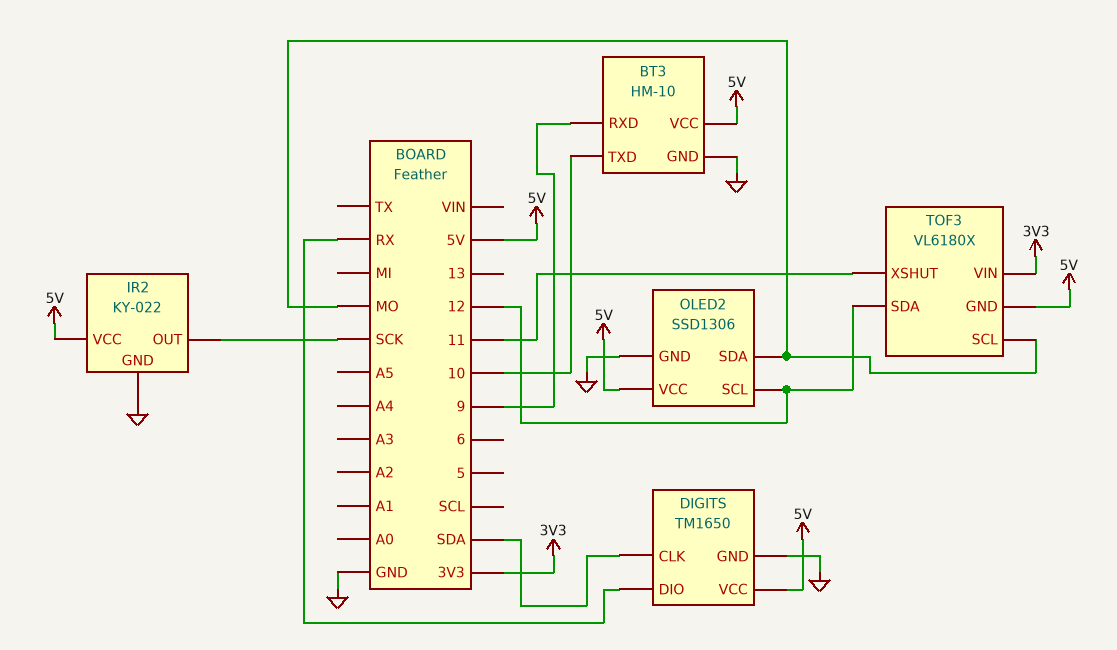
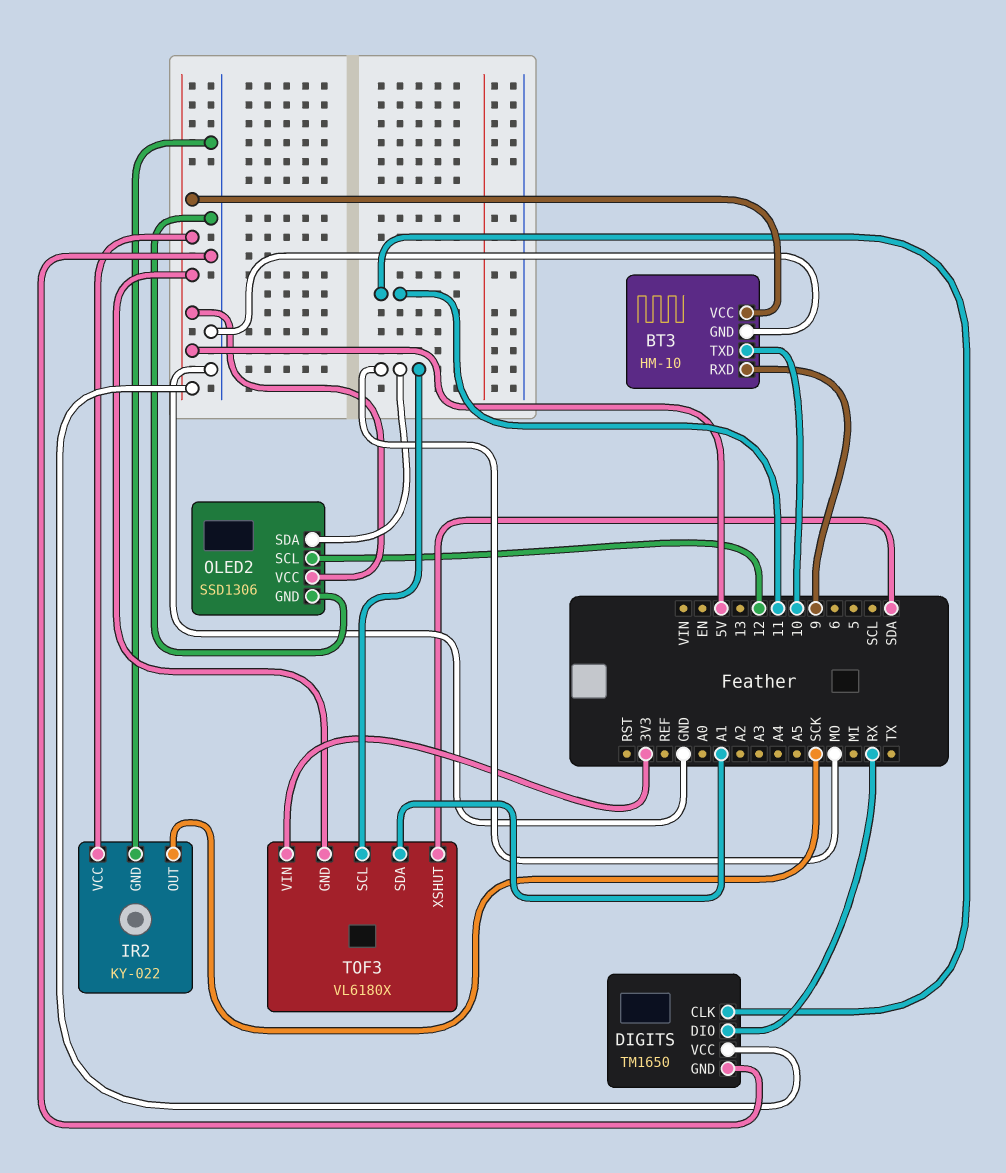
DIGITS pin CLK: SDA -> 11
TOF3 pin SDA: 12 -> A1
TOF3 pin XSHUT: 11 -> SDA

